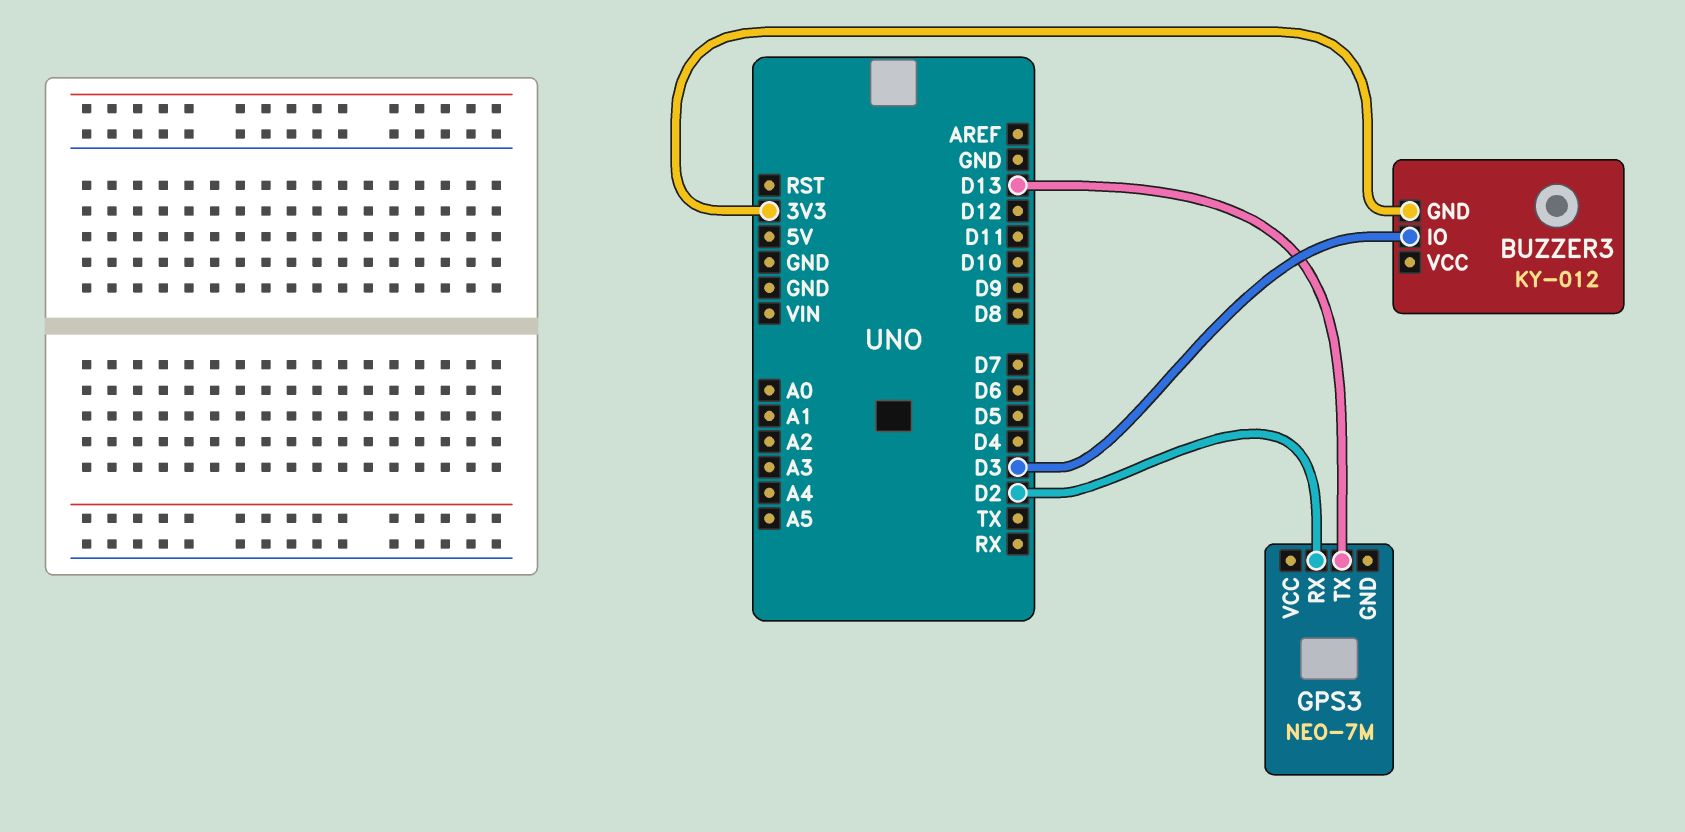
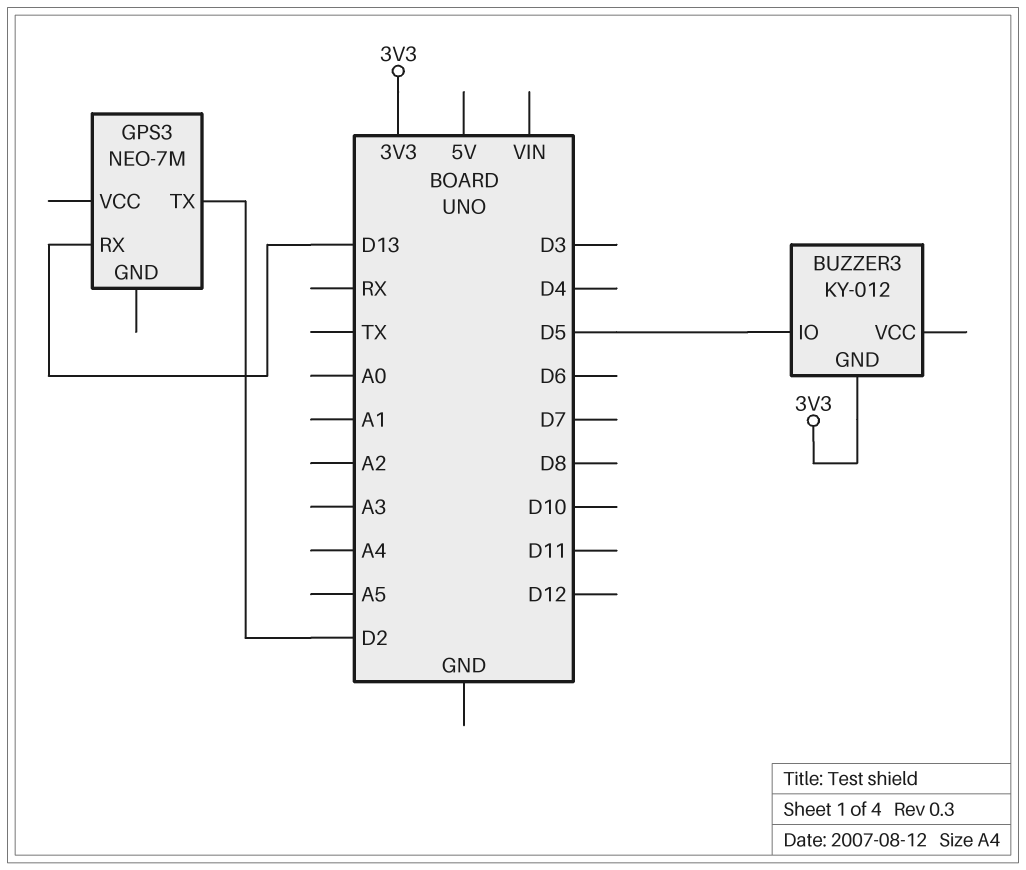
BUZZER3 pin IO: D3 -> D5
GPS3 pin RX: D2 -> D13
GPS3 pin TX: D13 -> D2

